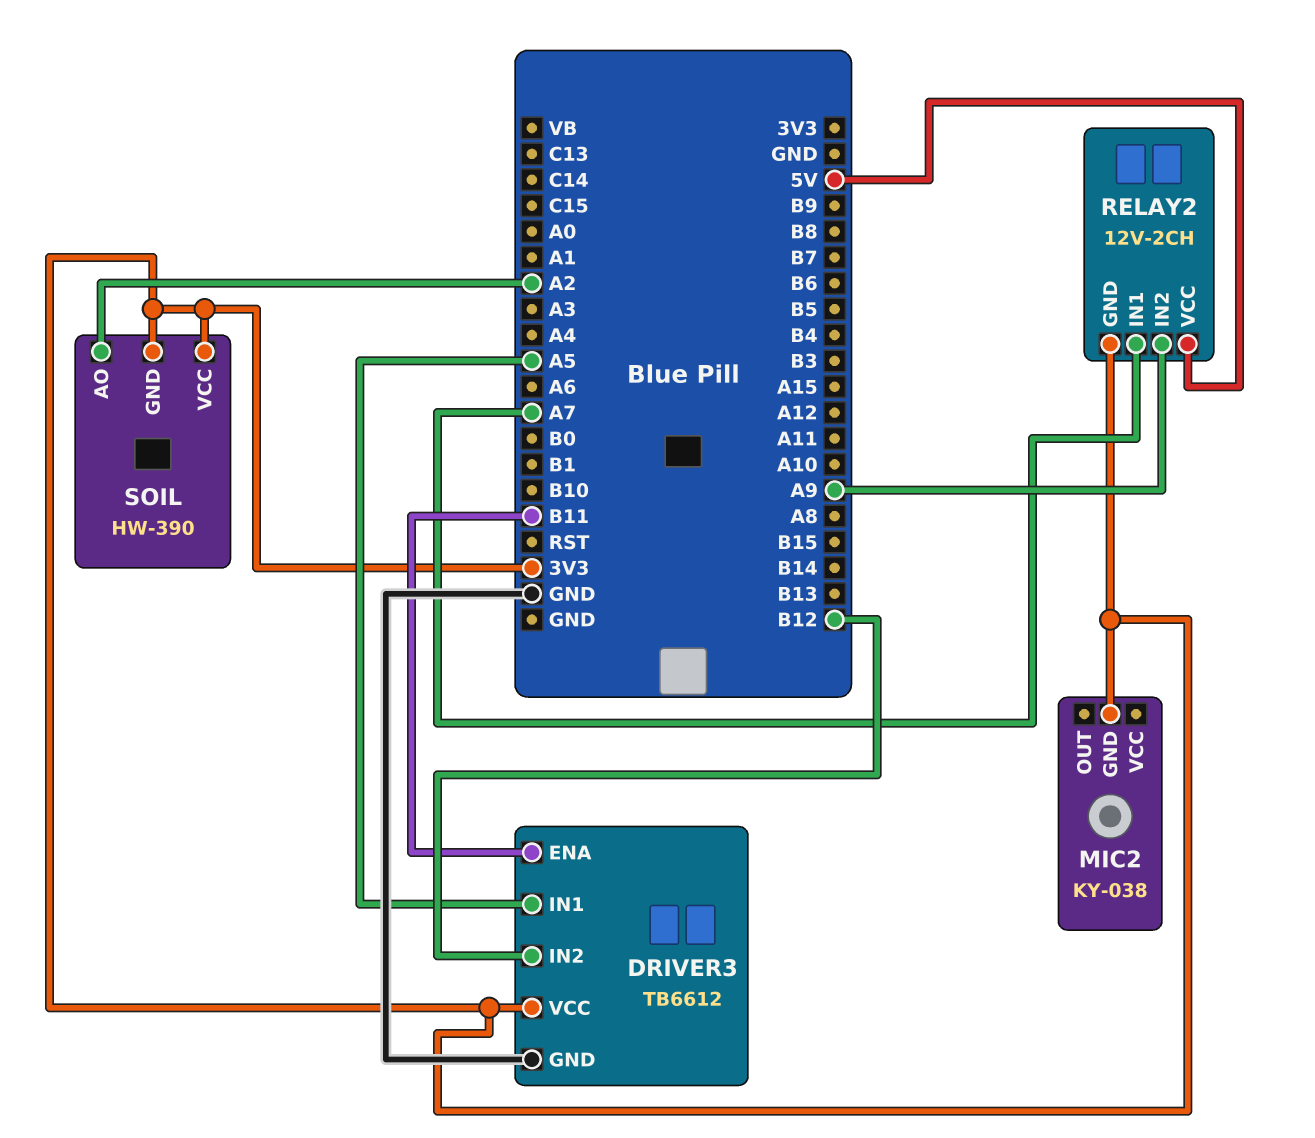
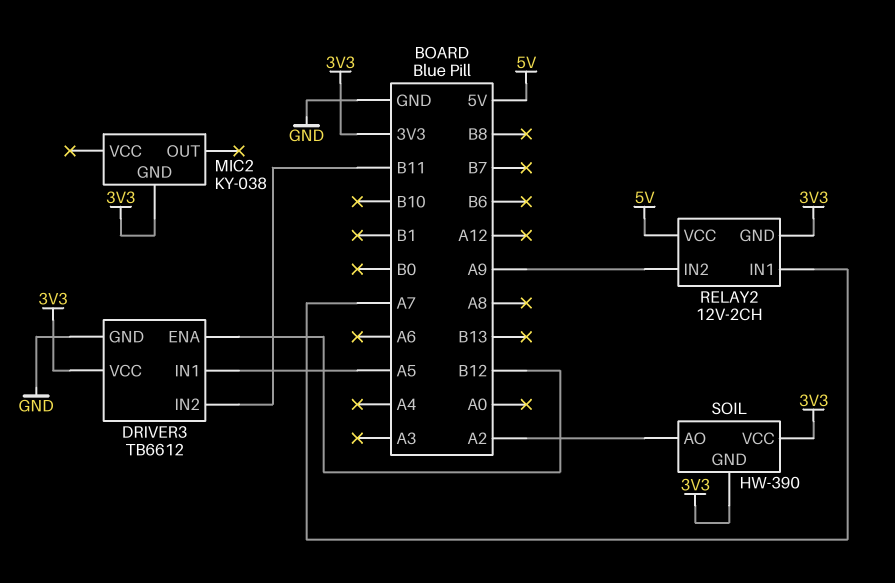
DRIVER3 pin ENA: B11 -> B12
DRIVER3 pin IN2: B12 -> B11

